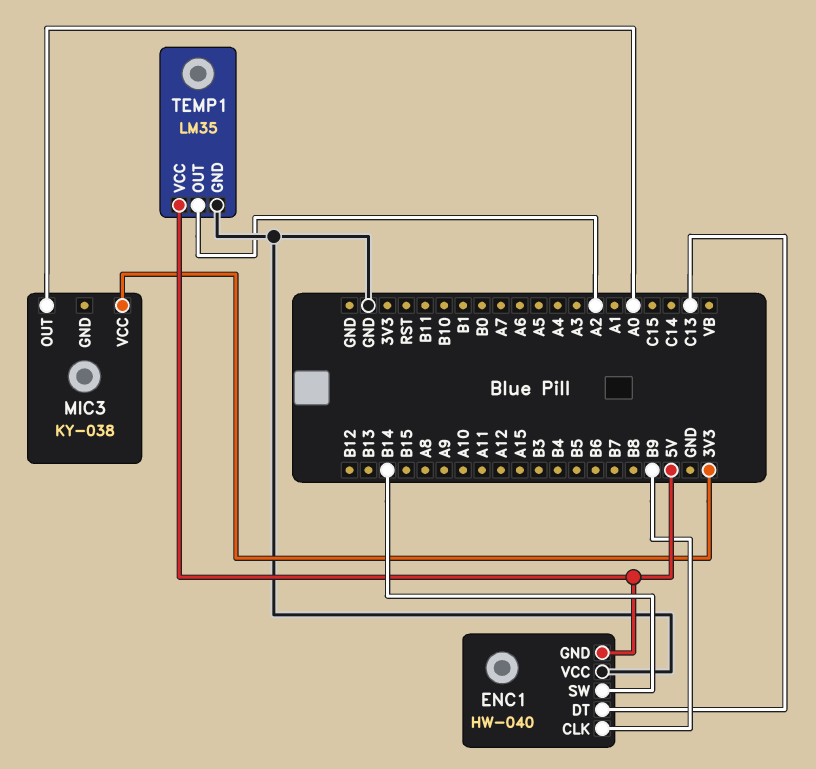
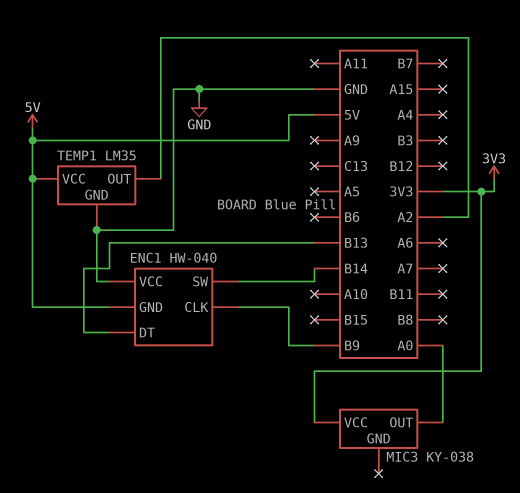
ENC1 pin DT: C13 -> B13

